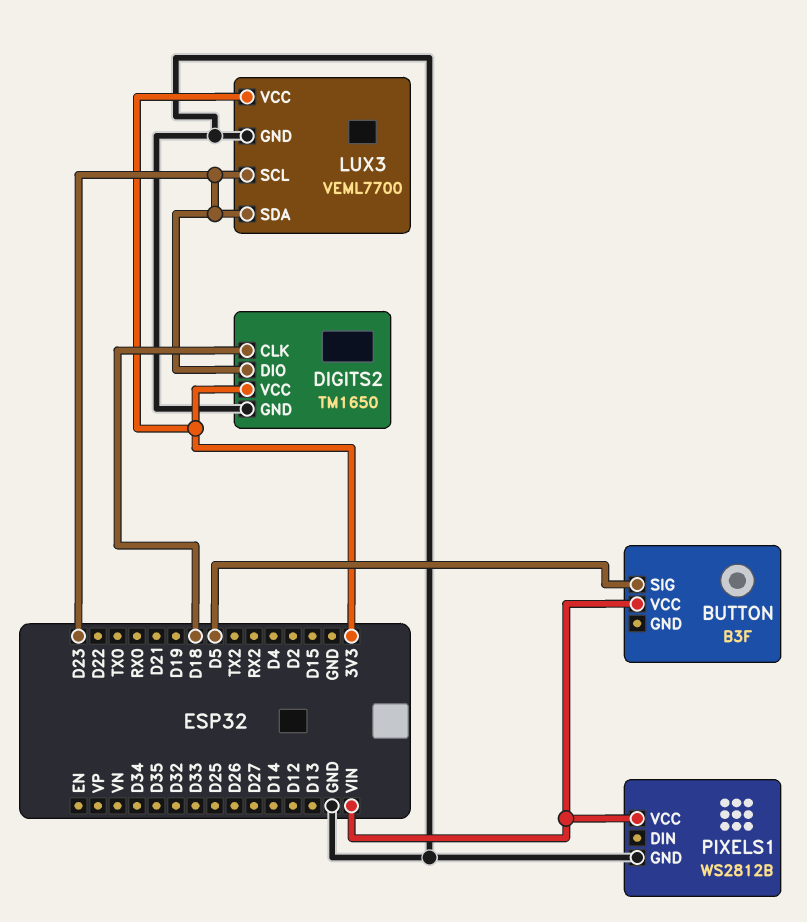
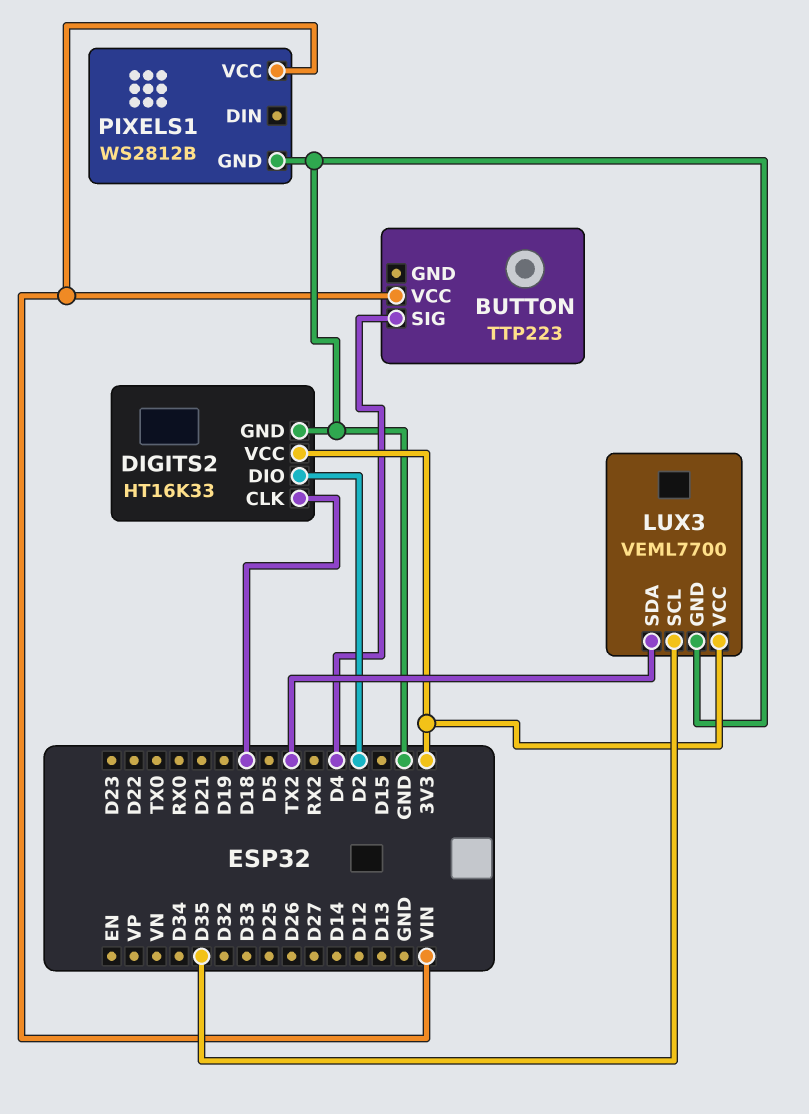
BUTTON: B3F -> TTP223
BUTTON pin SIG: D5 -> D4
DIGITS2: TM1650 -> HT16K33
DIGITS2 pin DIO: D23 -> D2
LUX3 pin SCL: D23 -> D35
LUX3 pin SDA: D23 -> TX2

